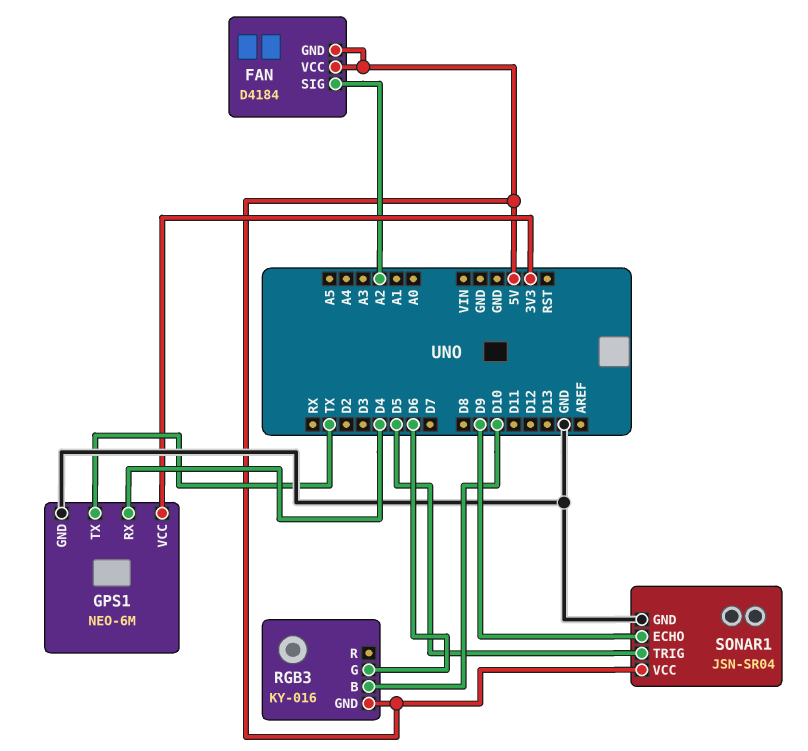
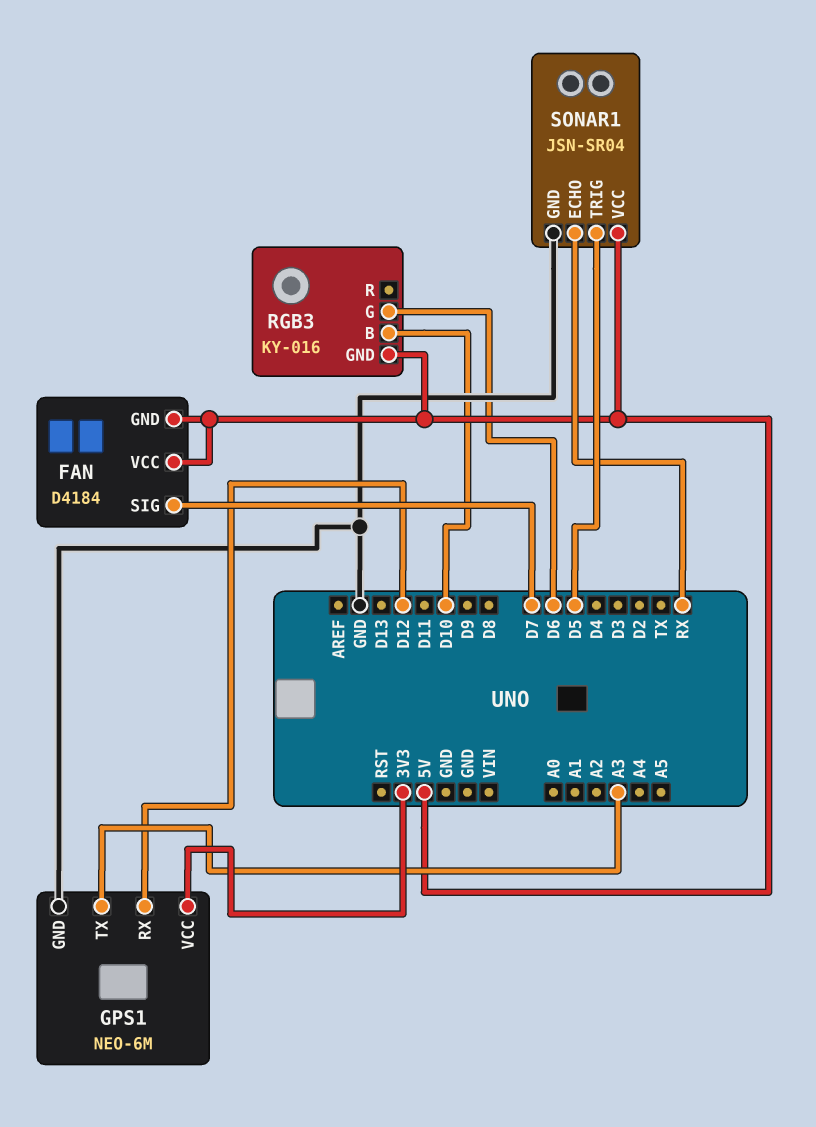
FAN pin SIG: A2 -> D7
GPS1 pin RX: D4 -> D12
GPS1 pin TX: TX -> A3
SONAR1 pin ECHO: D9 -> RX

